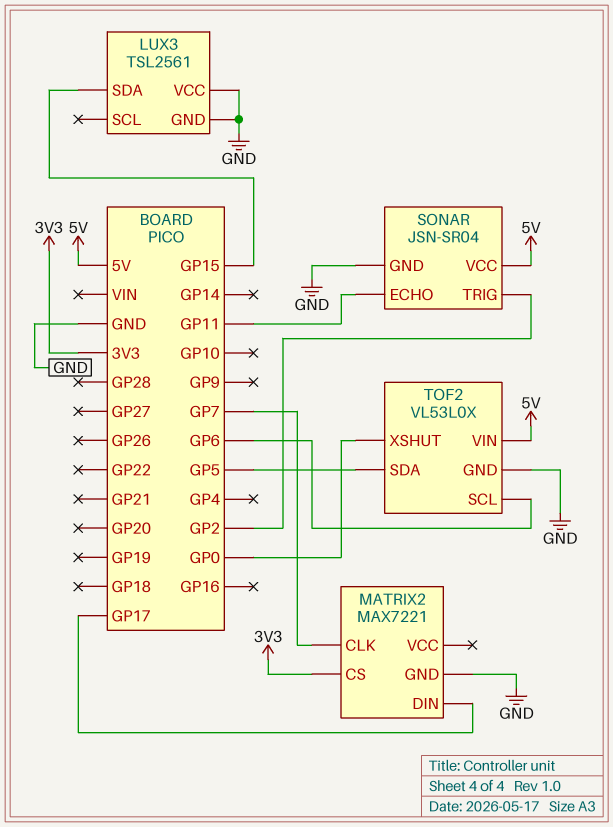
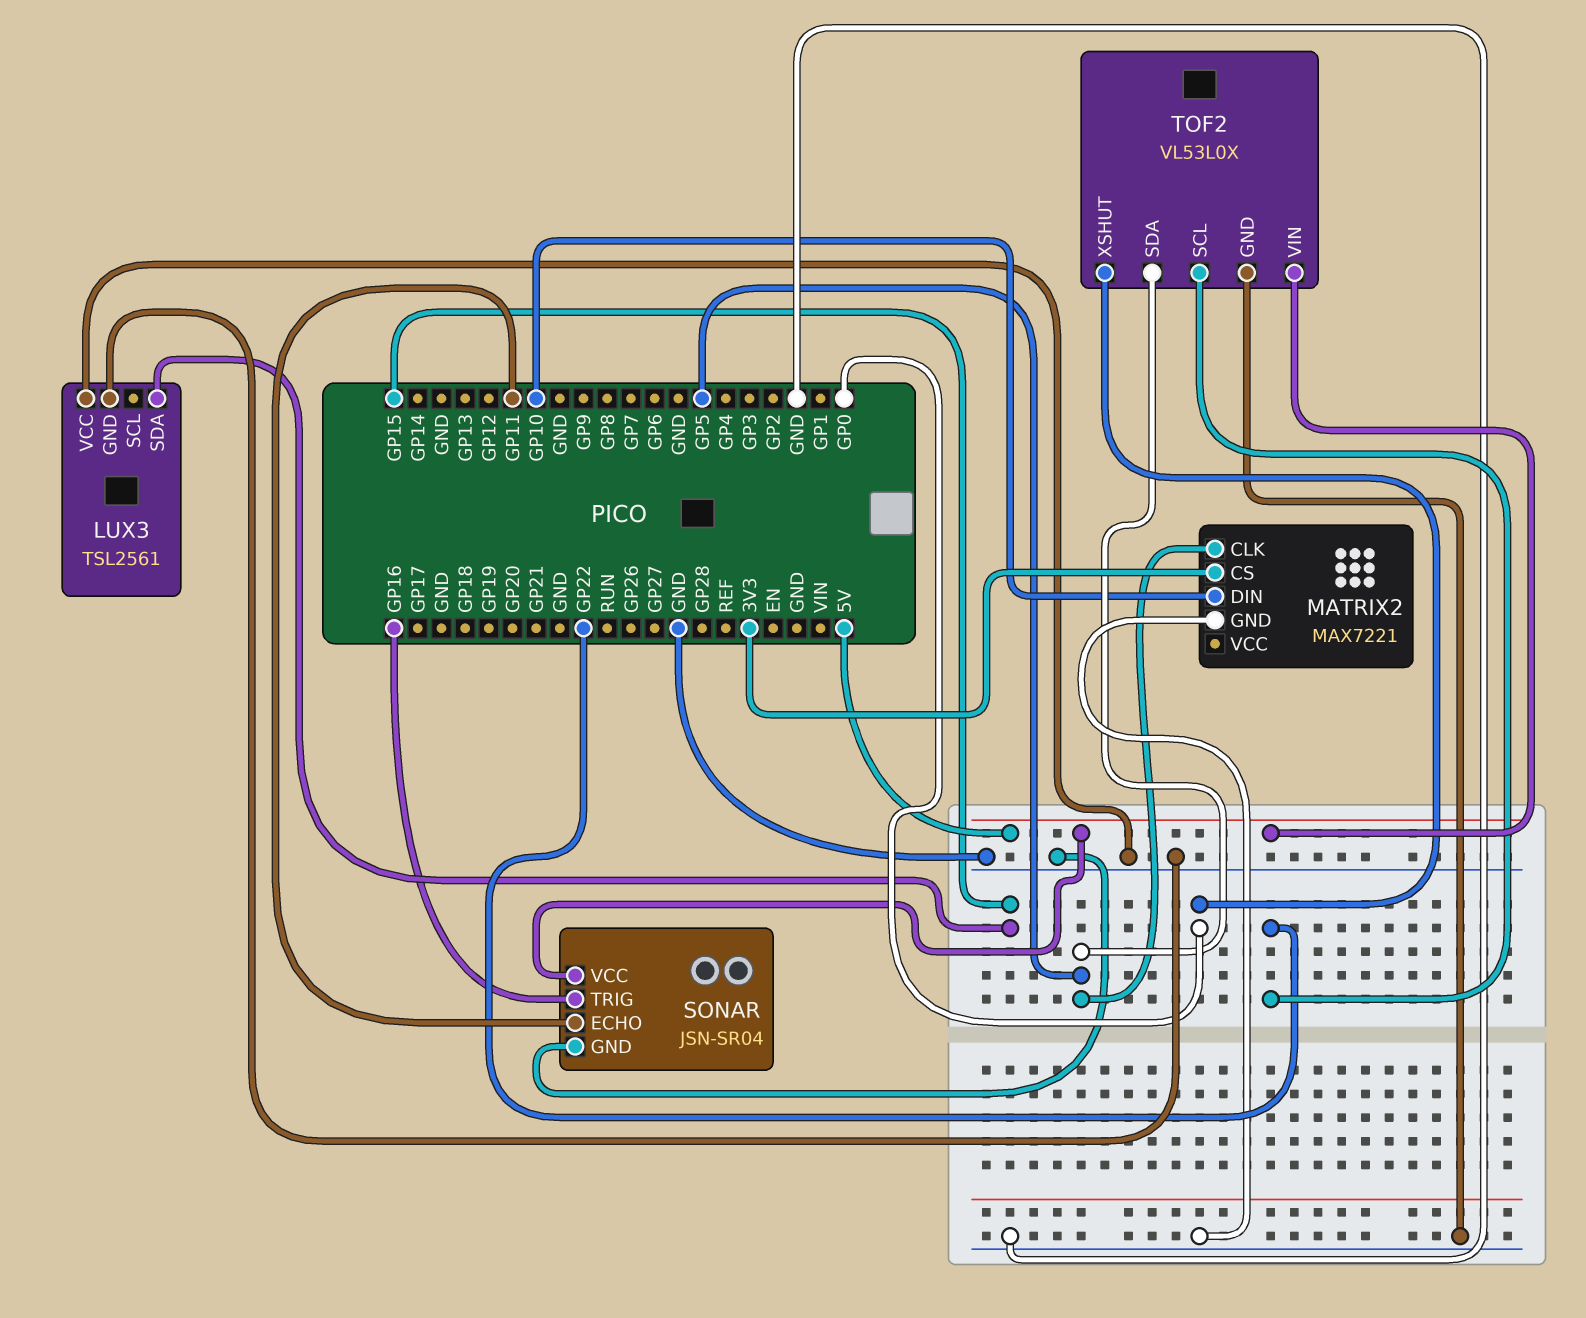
MATRIX2 pin CLK: GP7 -> GP5
MATRIX2 pin DIN: GP17 -> GP10
SONAR pin TRIG: GP2 -> GP16
TOF2 pin SCL: GP6 -> GP22

